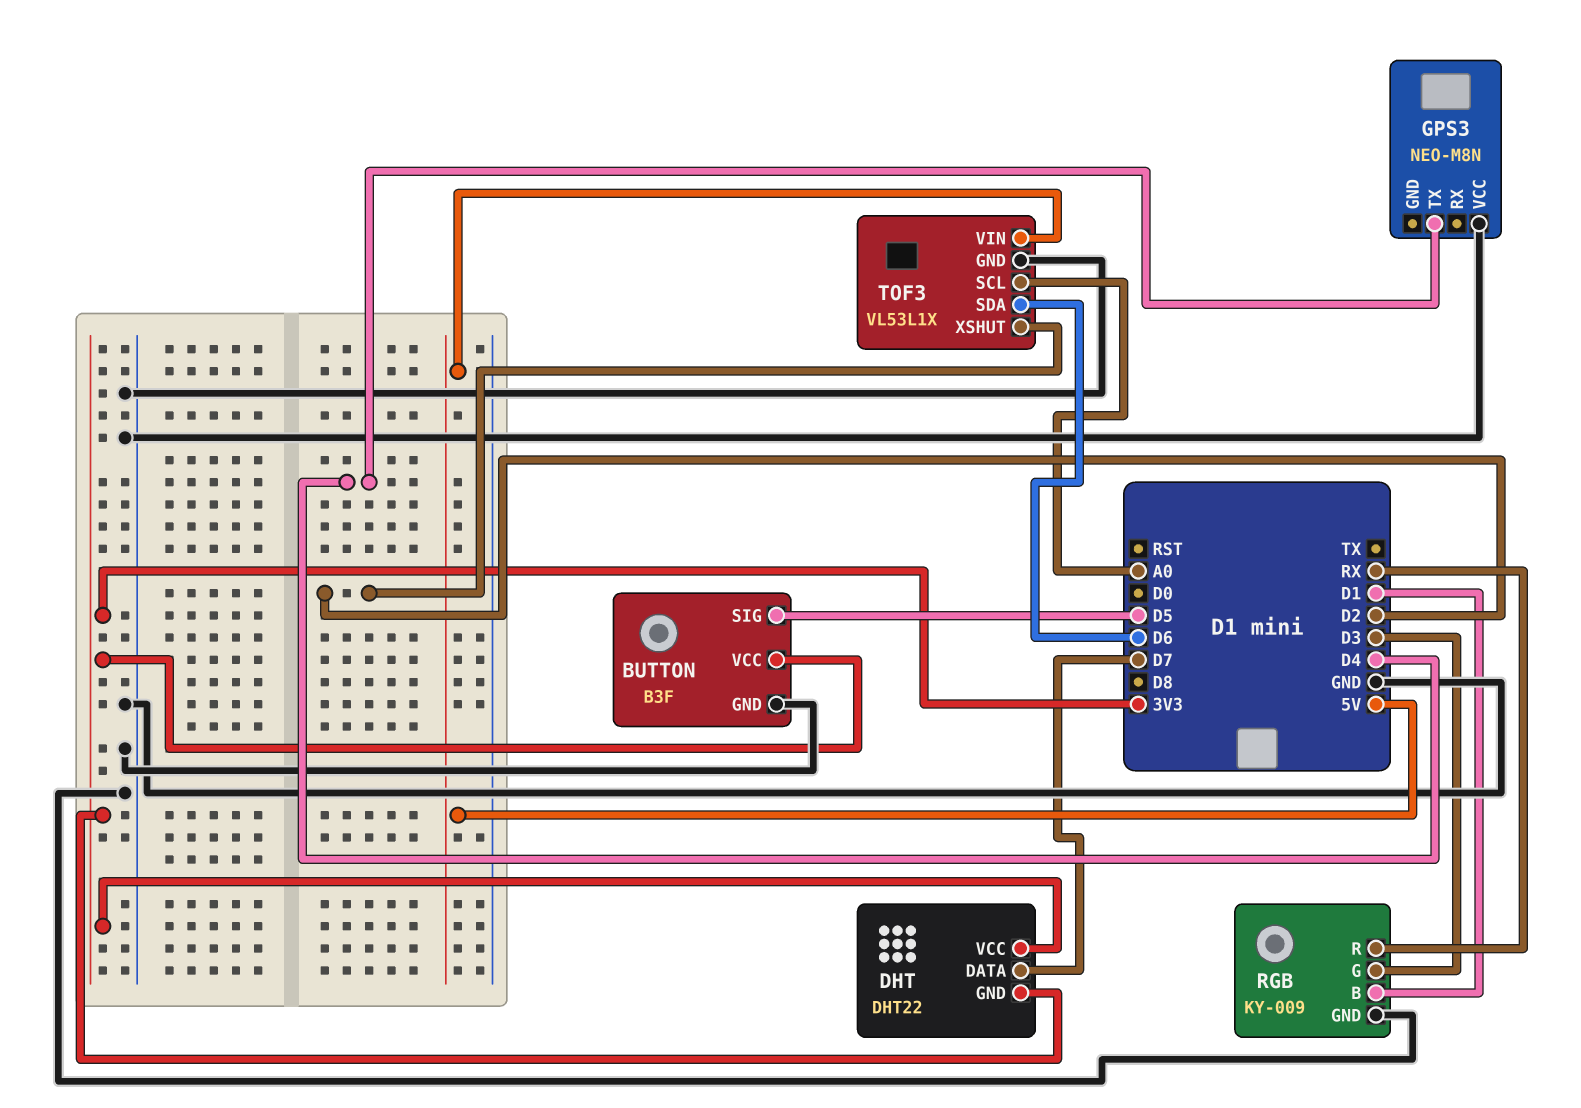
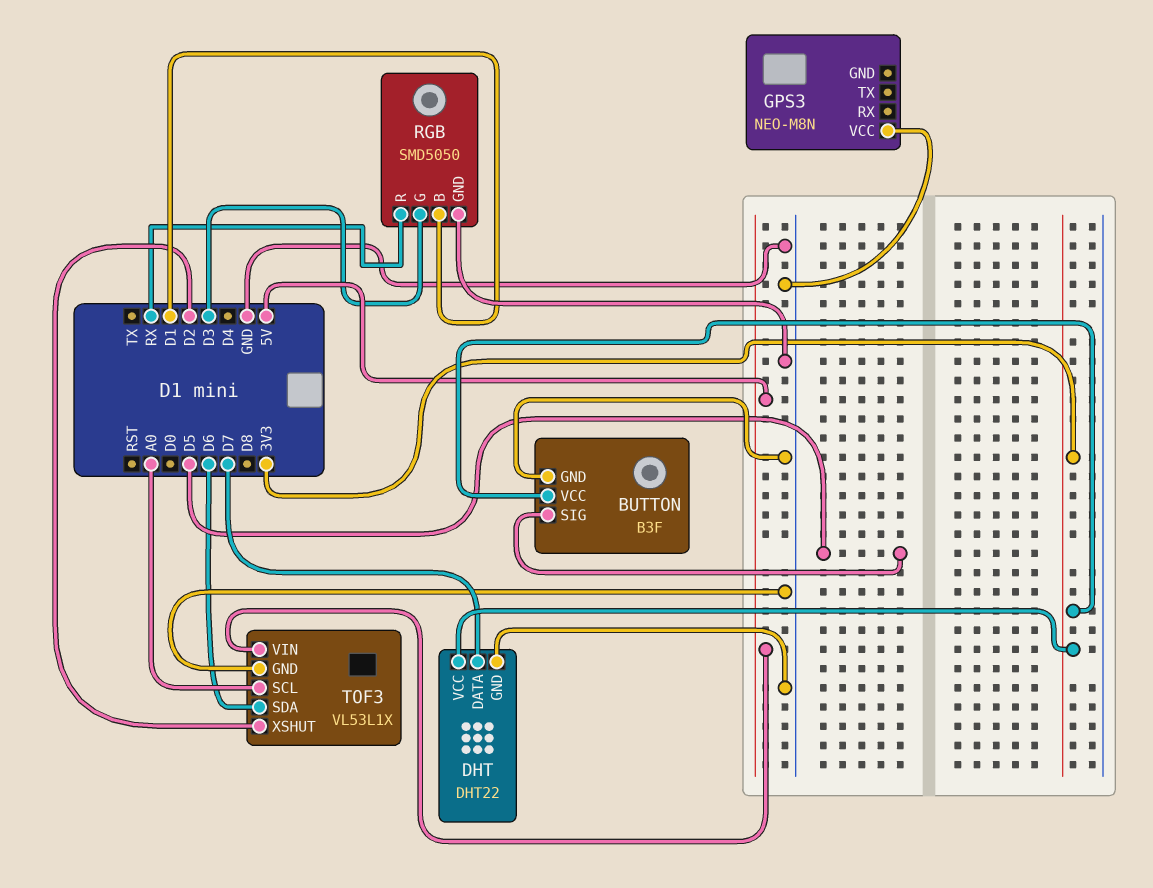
DHT pin GND: 3V3 -> GND
GPS3 pin TX: D4 -> none
RGB: KY-009 -> SMD5050

